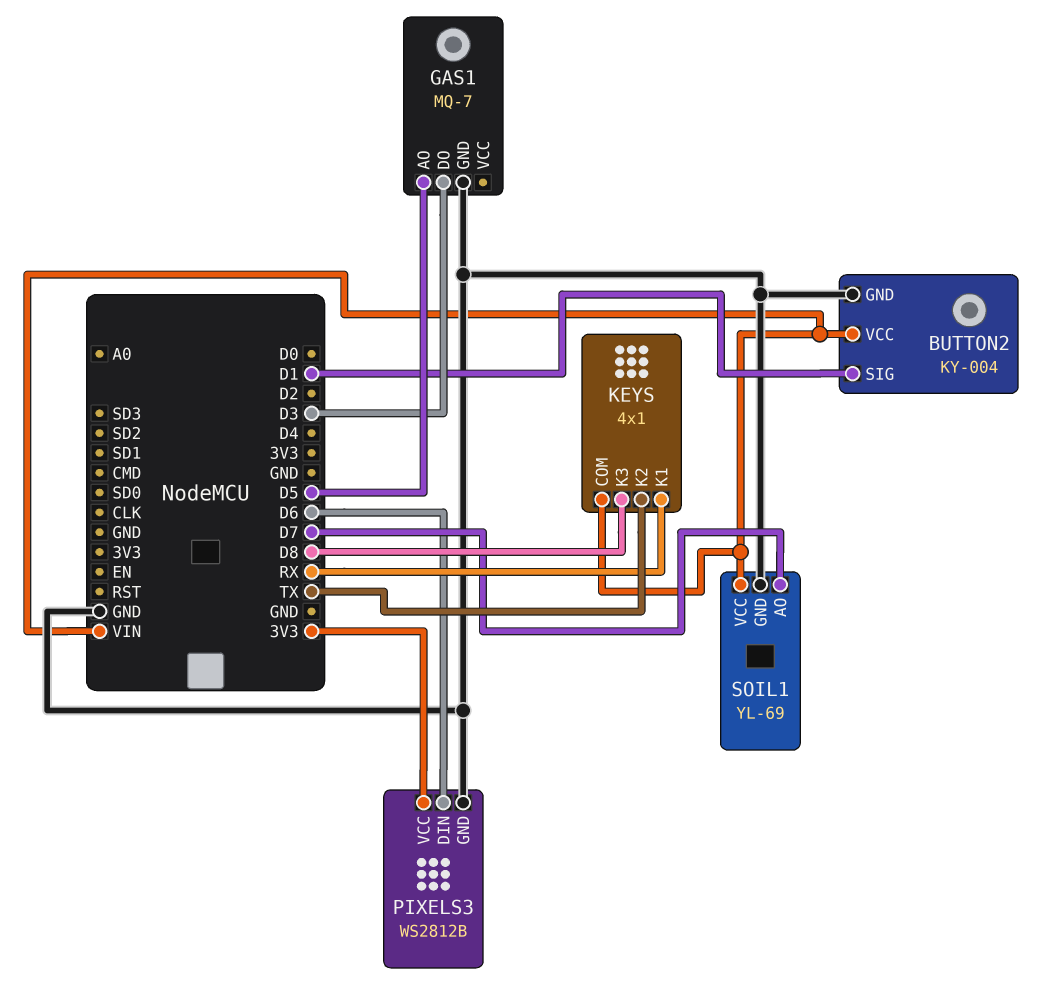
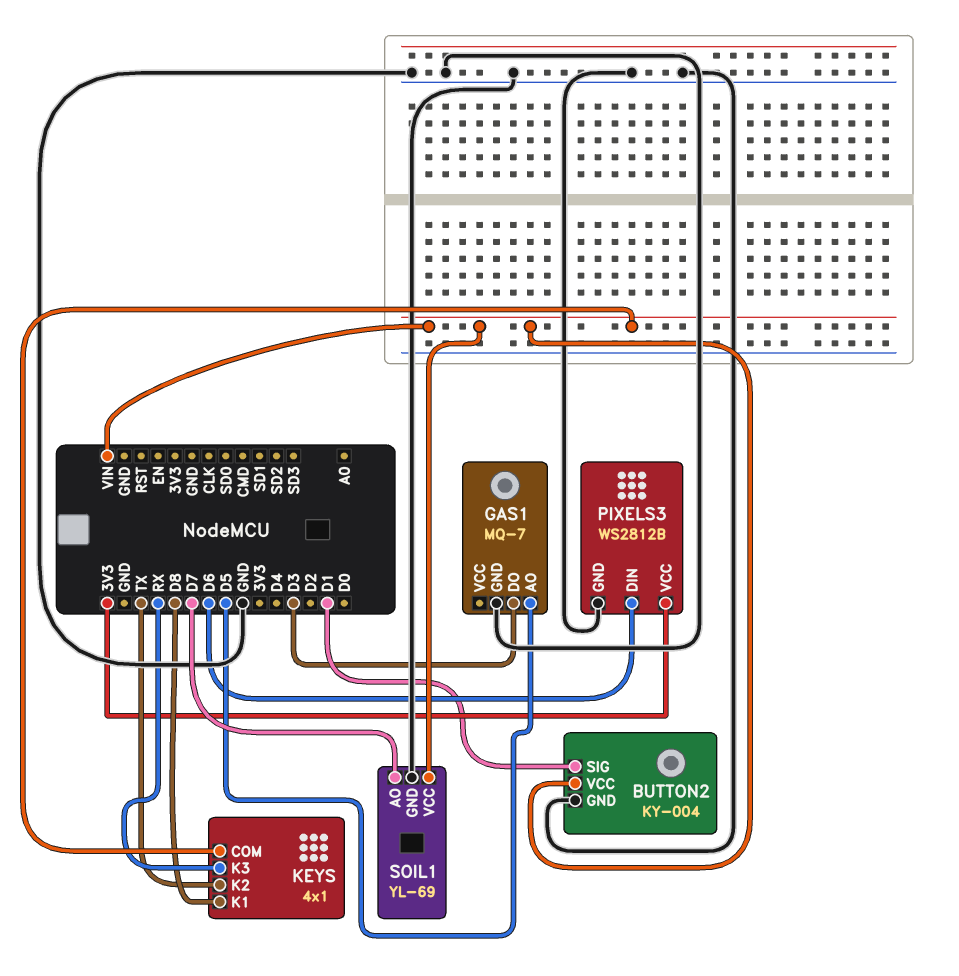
KEYS pin K1: RX -> D8
KEYS pin K3: D8 -> RX

